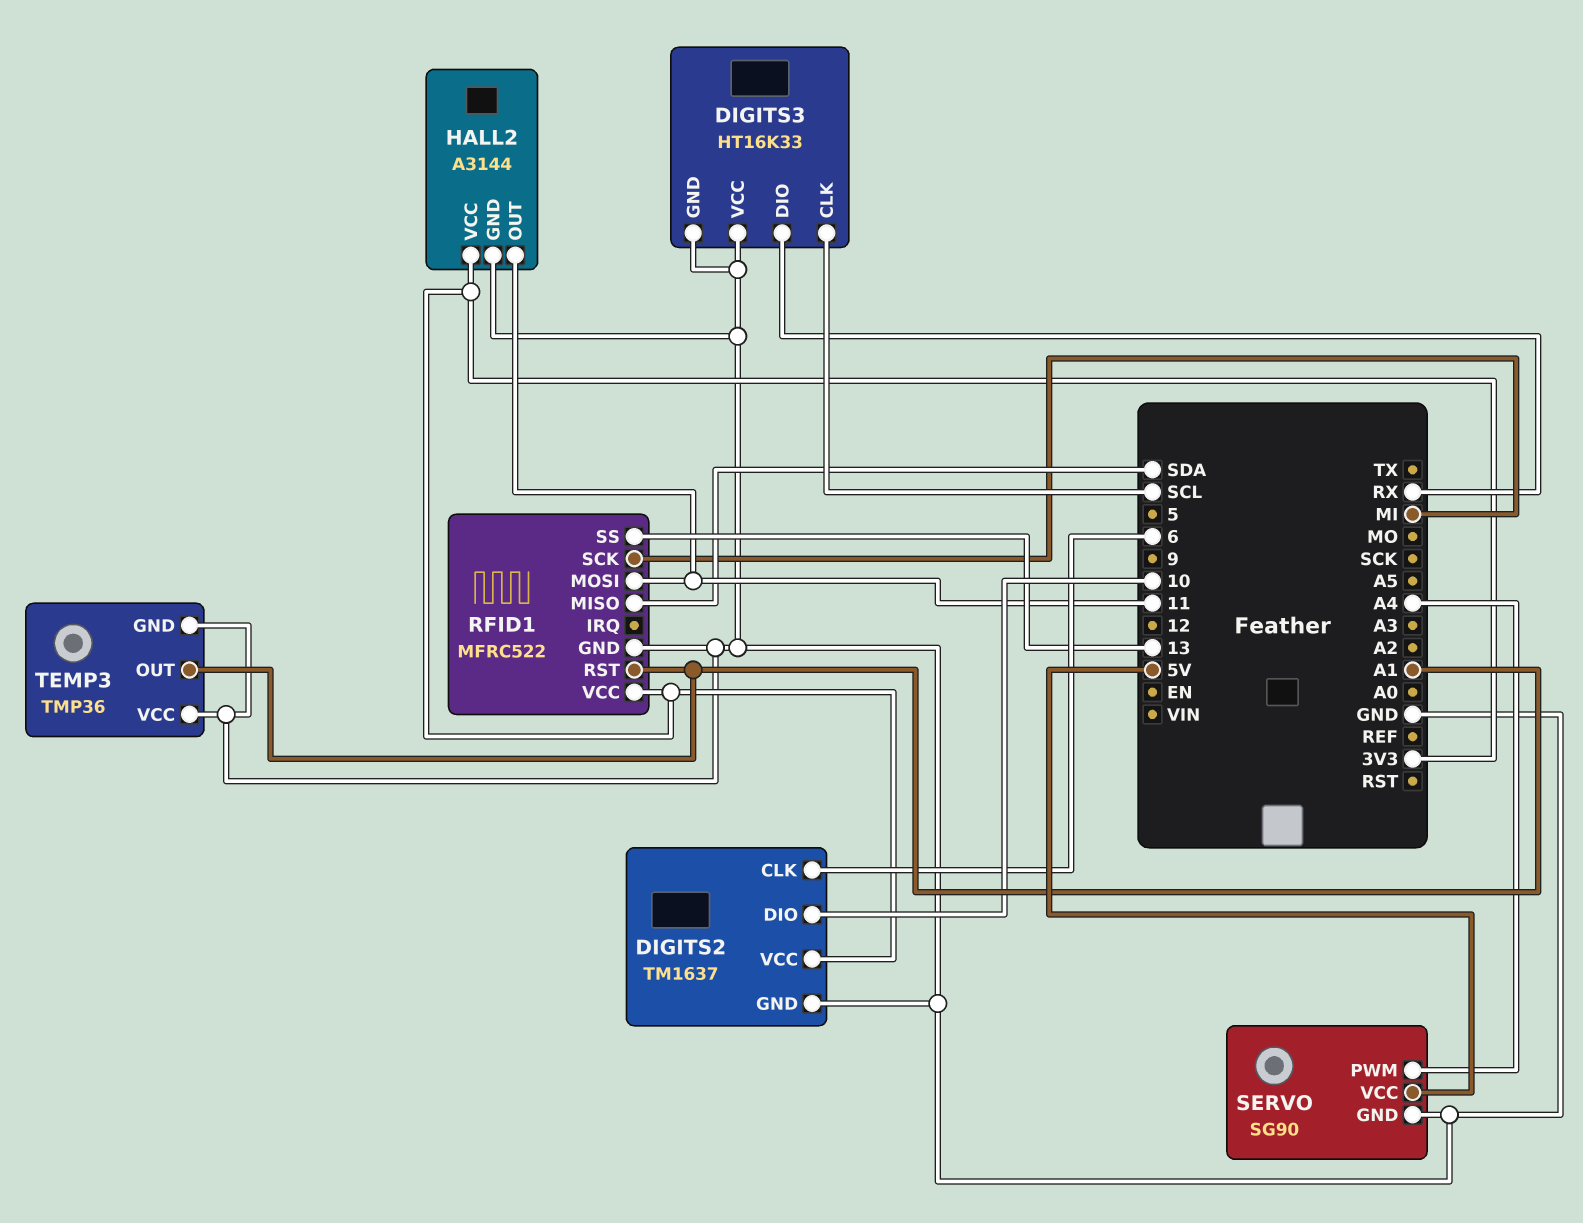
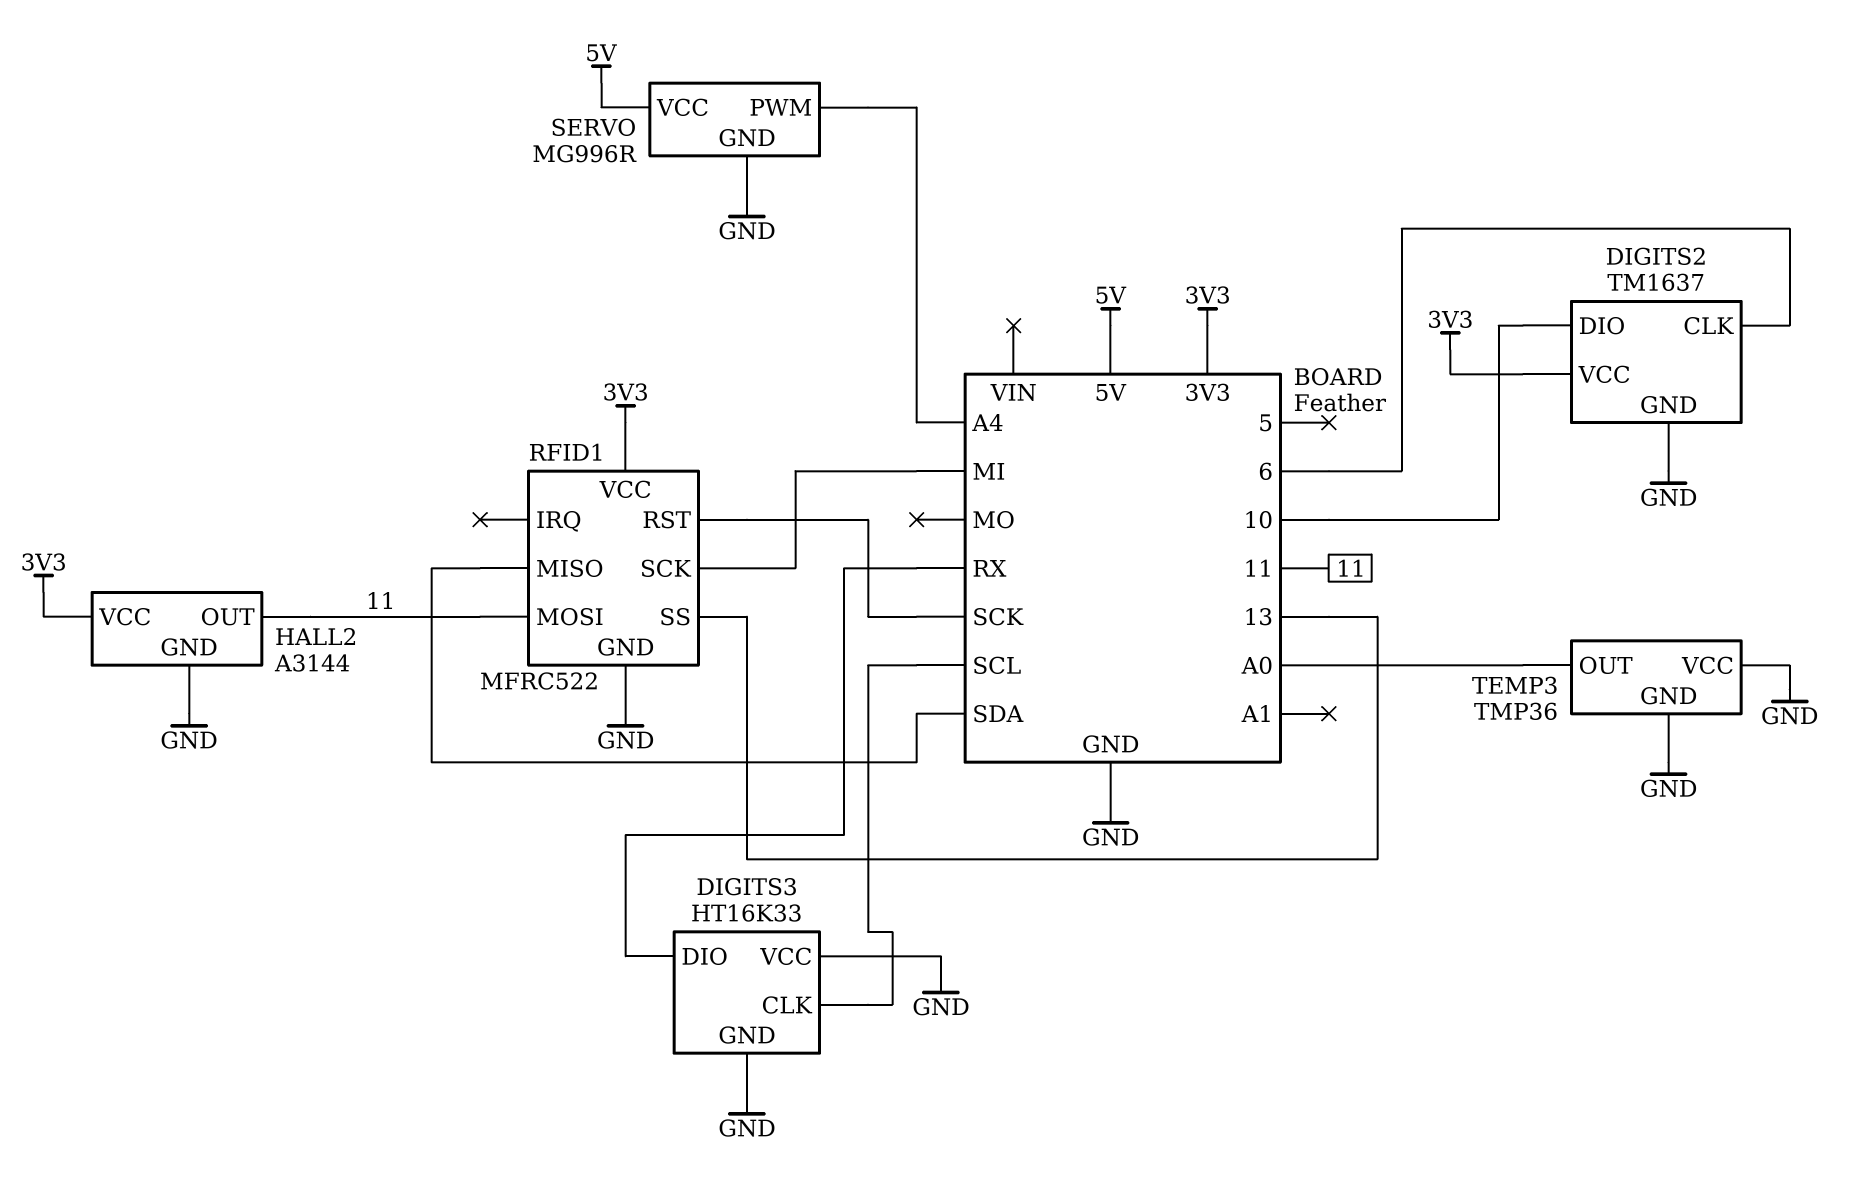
RFID1 pin RST: A1 -> SCK
SERVO: SG90 -> MG996R
TEMP3 pin OUT: A1 -> A0

